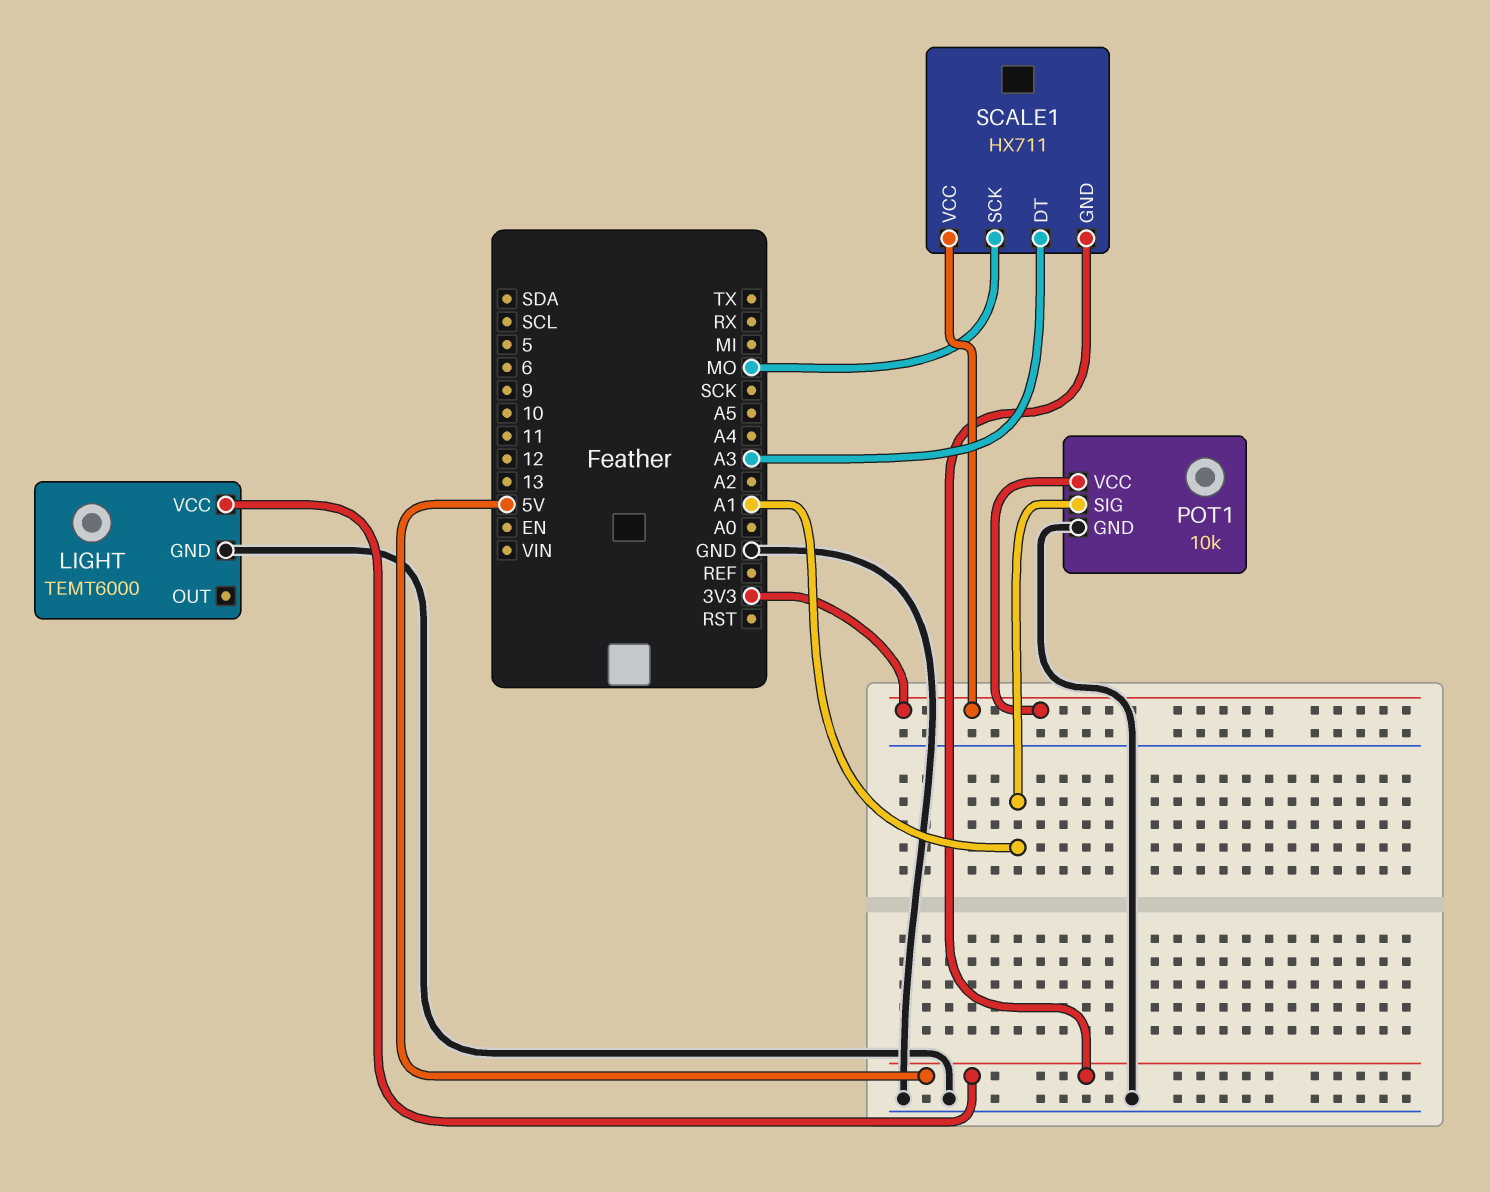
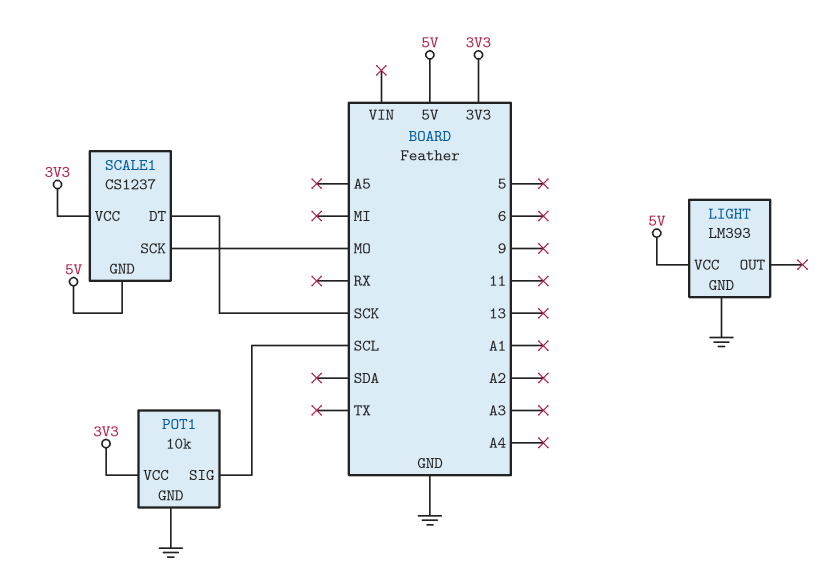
LIGHT: TEMT6000 -> LM393
POT1 pin SIG: A1 -> SCL
SCALE1: HX711 -> CS1237
SCALE1 pin DT: A3 -> SCK

